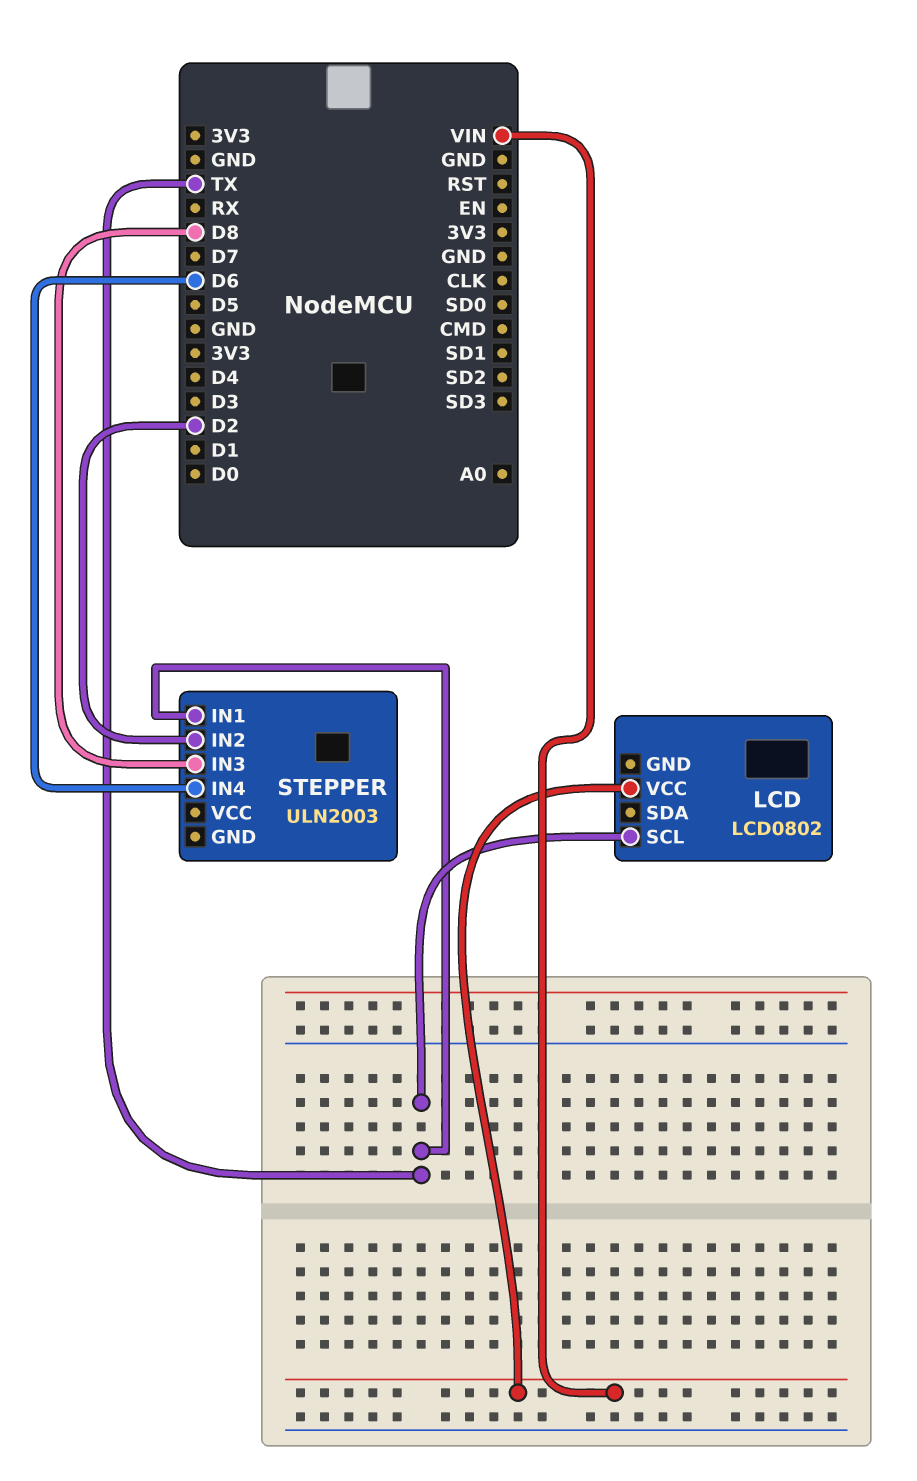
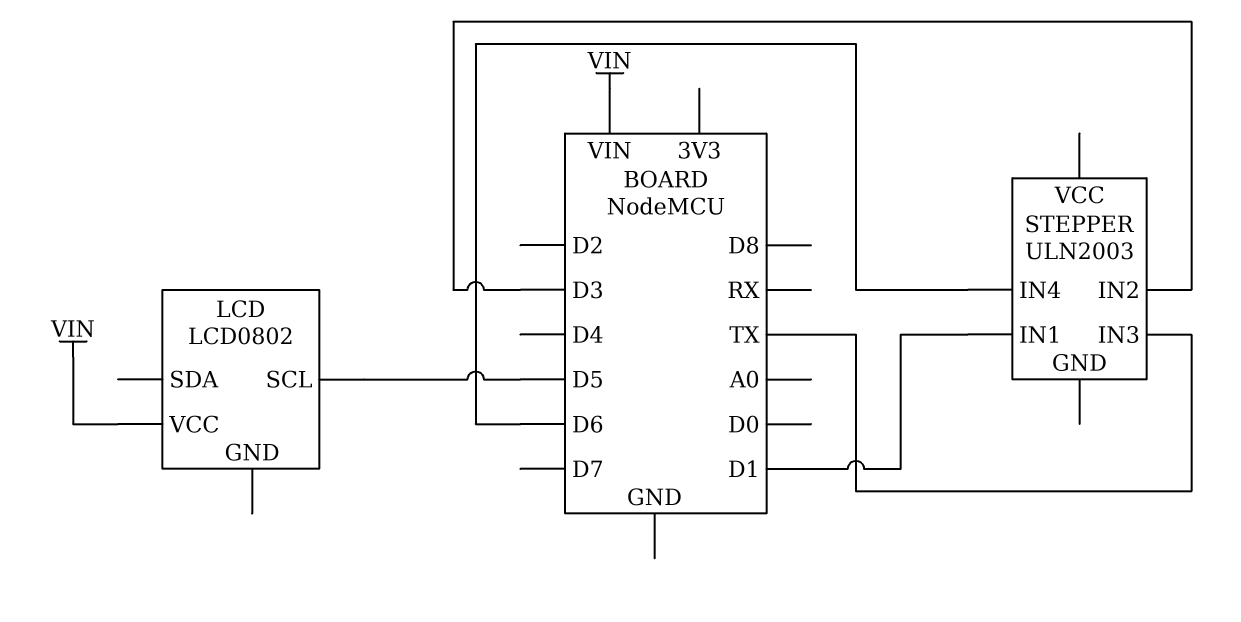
LCD pin SCL: TX -> D5
STEPPER pin IN1: TX -> D1
STEPPER pin IN2: D2 -> D3
STEPPER pin IN3: D8 -> TX

